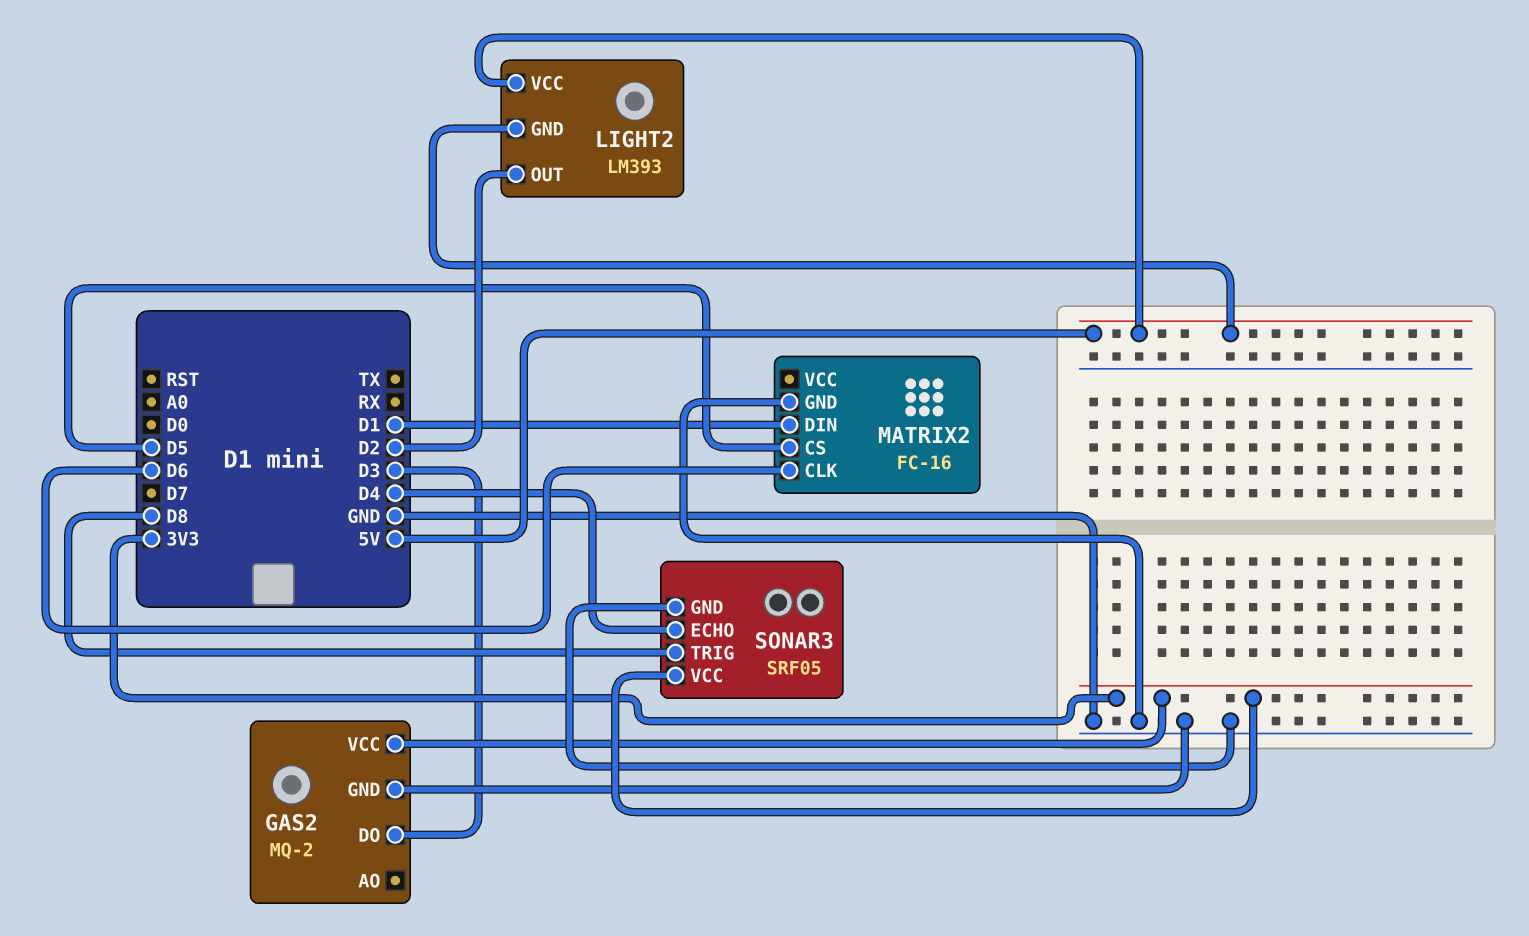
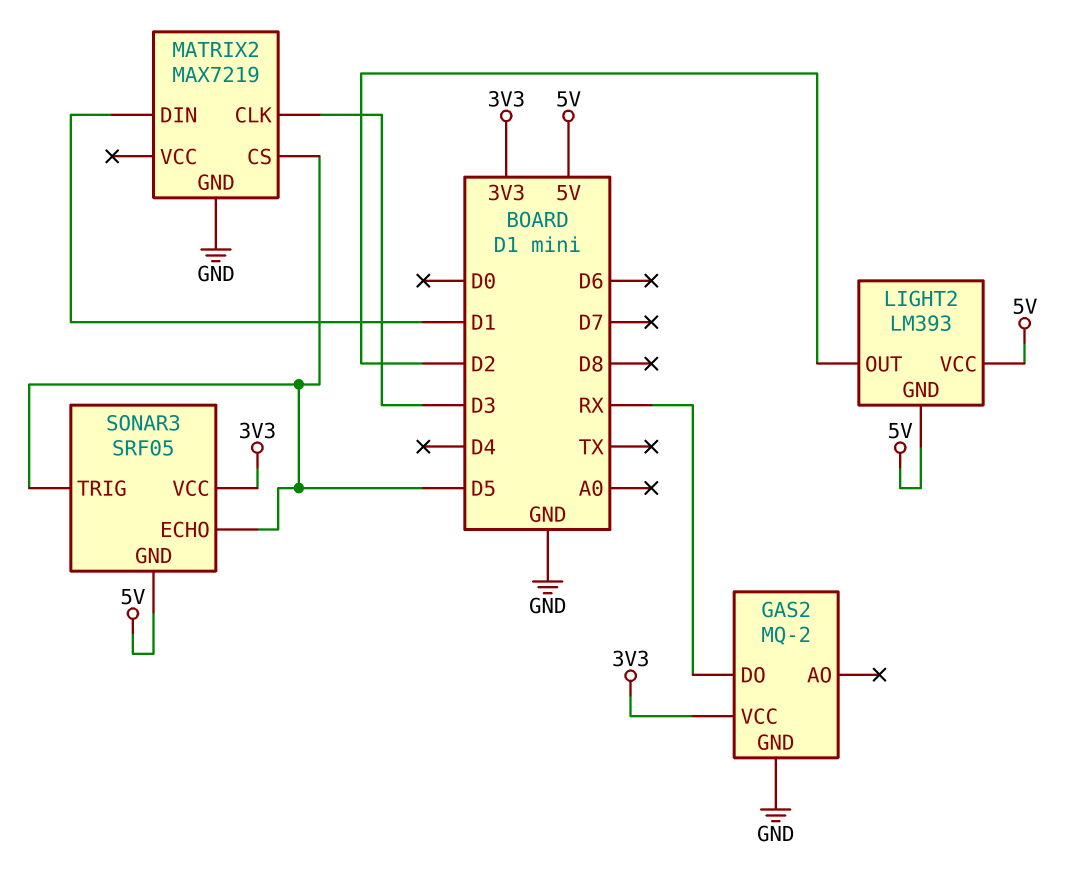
GAS2 pin DO: D3 -> RX
MATRIX2: FC-16 -> MAX7219
MATRIX2 pin CLK: D6 -> D3
SONAR3 pin ECHO: D4 -> D5
SONAR3 pin GND: GND -> 5V
SONAR3 pin TRIG: D8 -> D5

